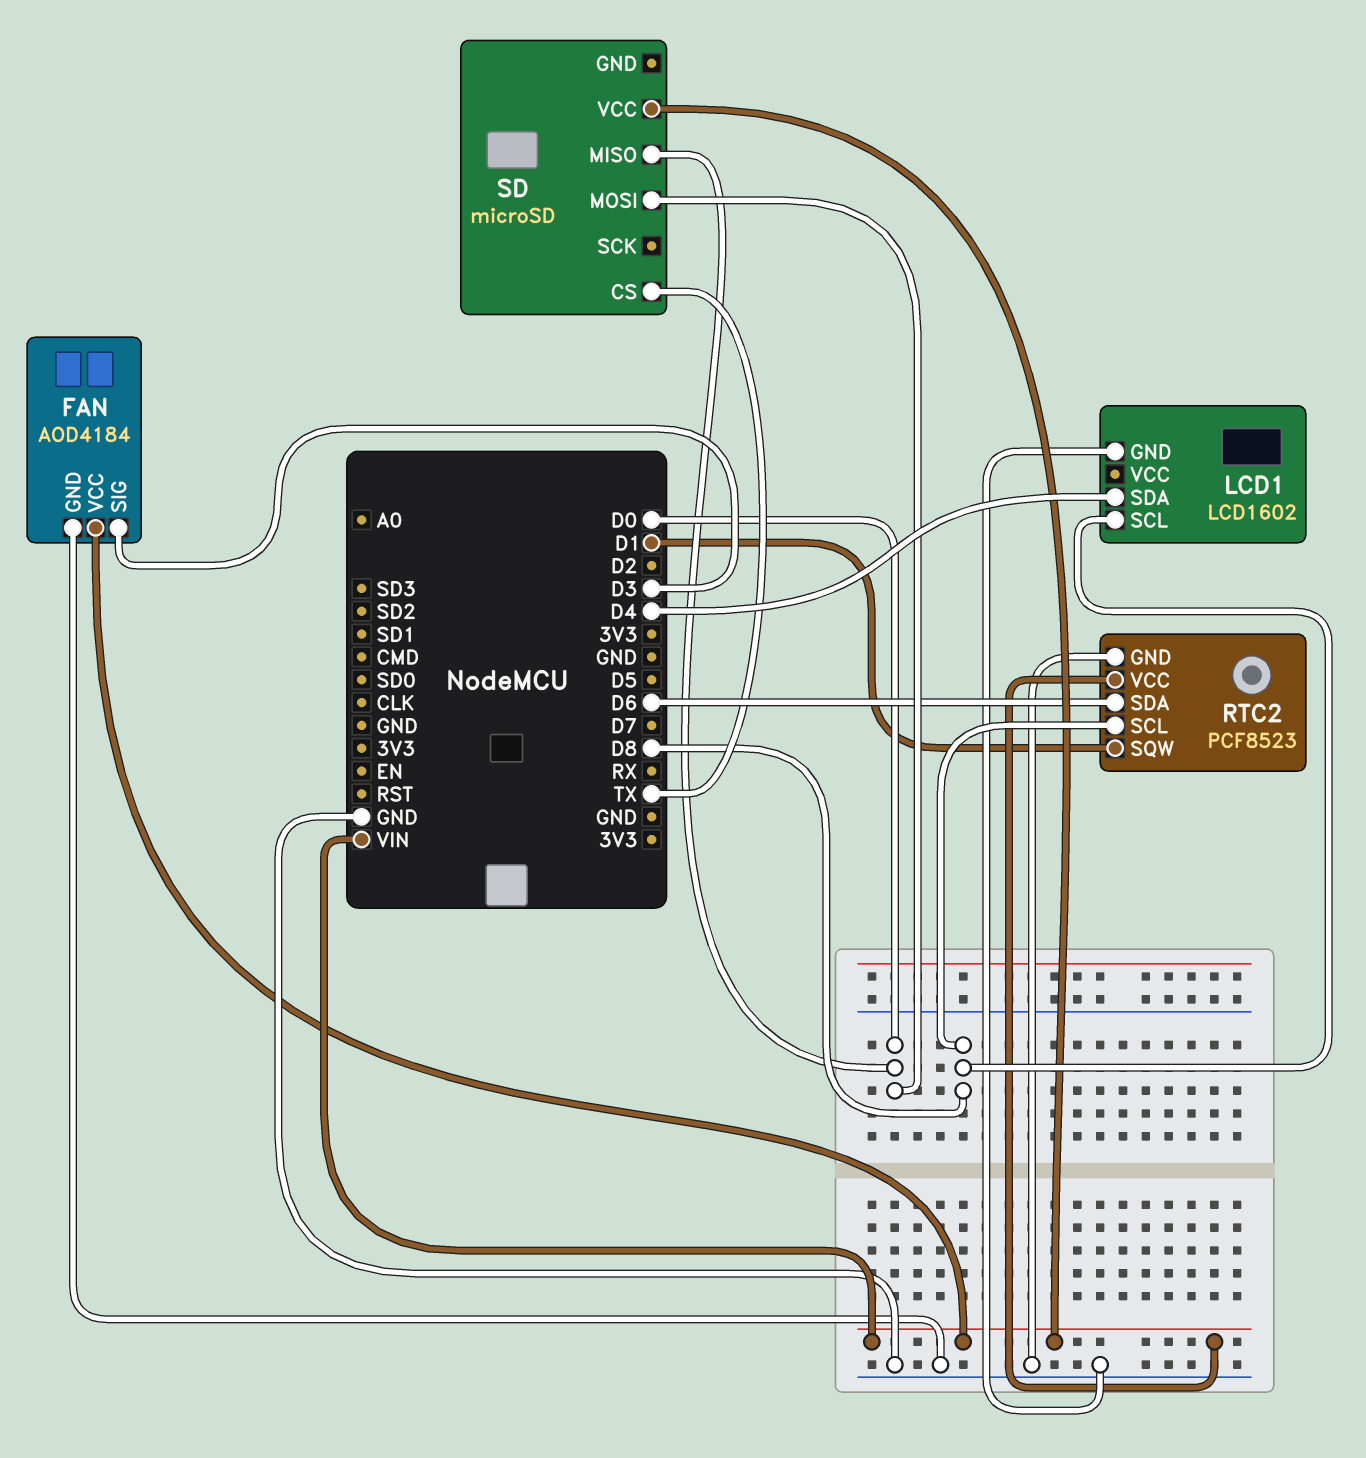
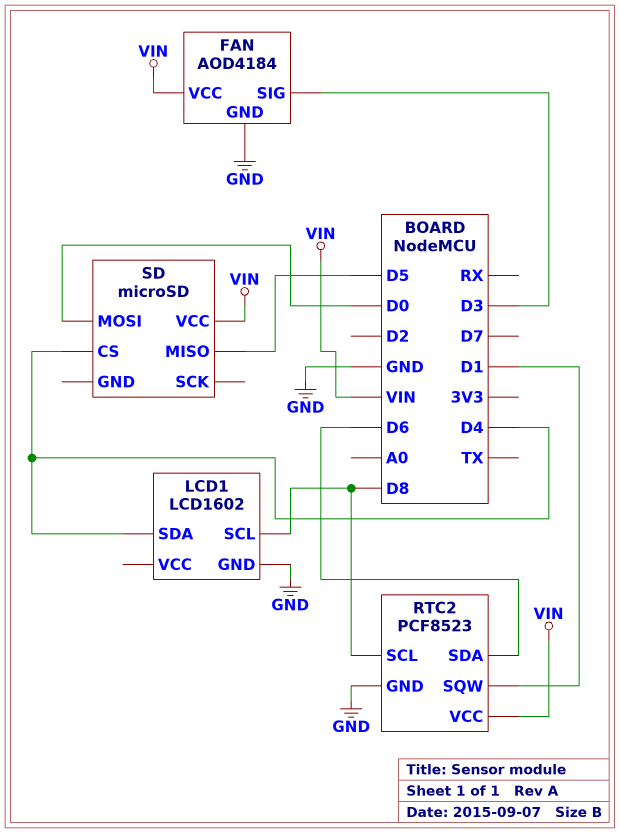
SD pin CS: TX -> D4
SD pin MISO: D0 -> D5

